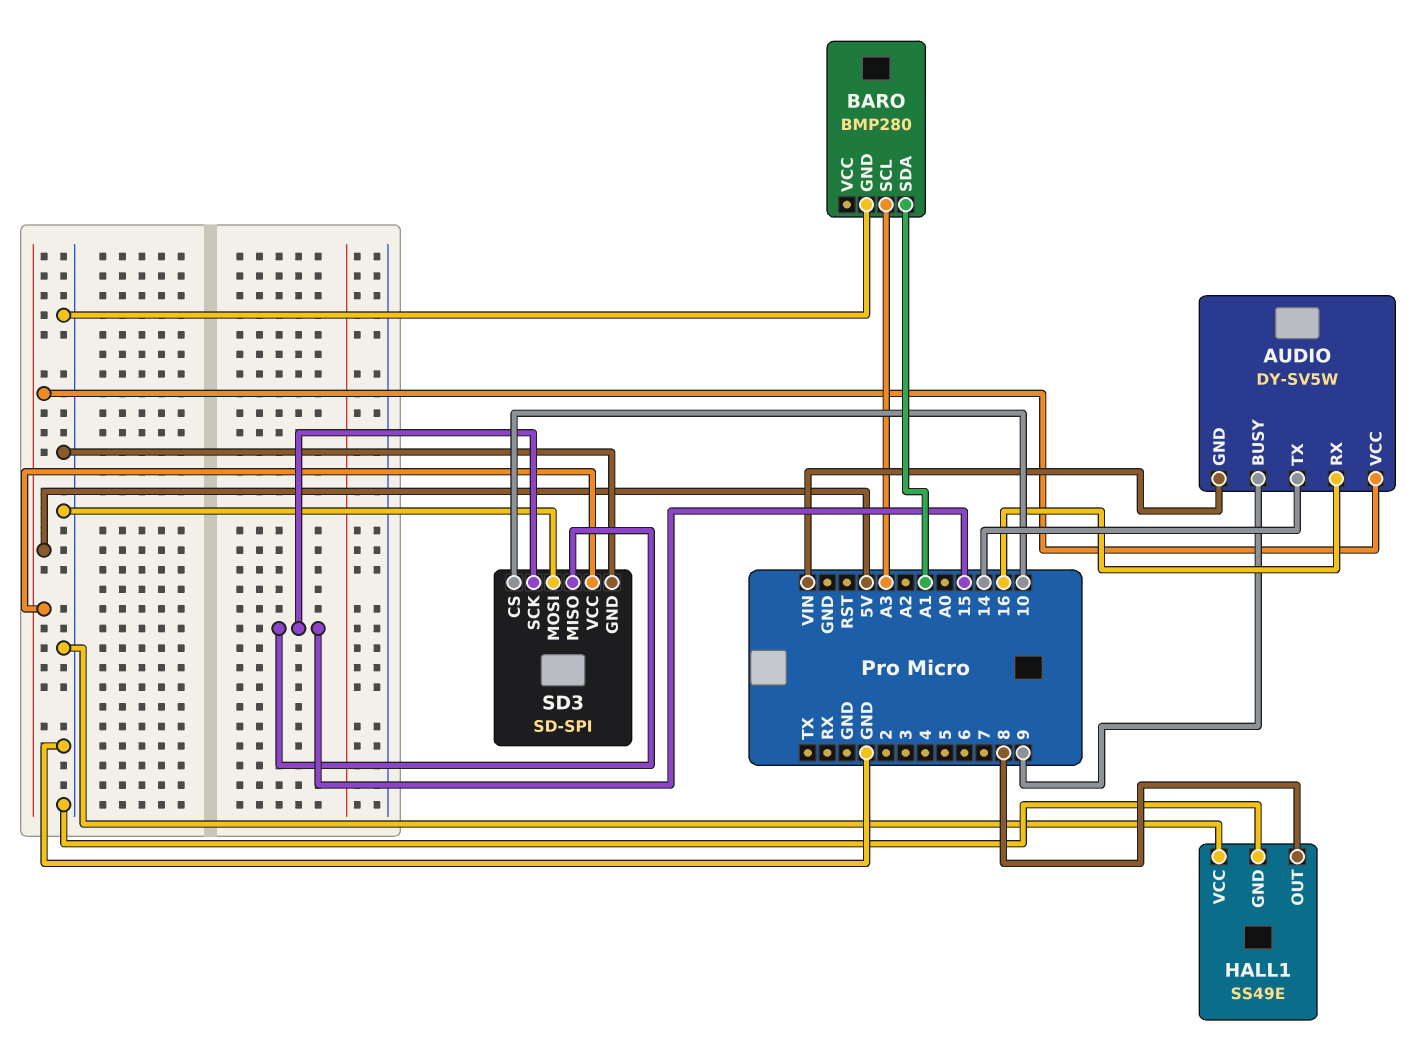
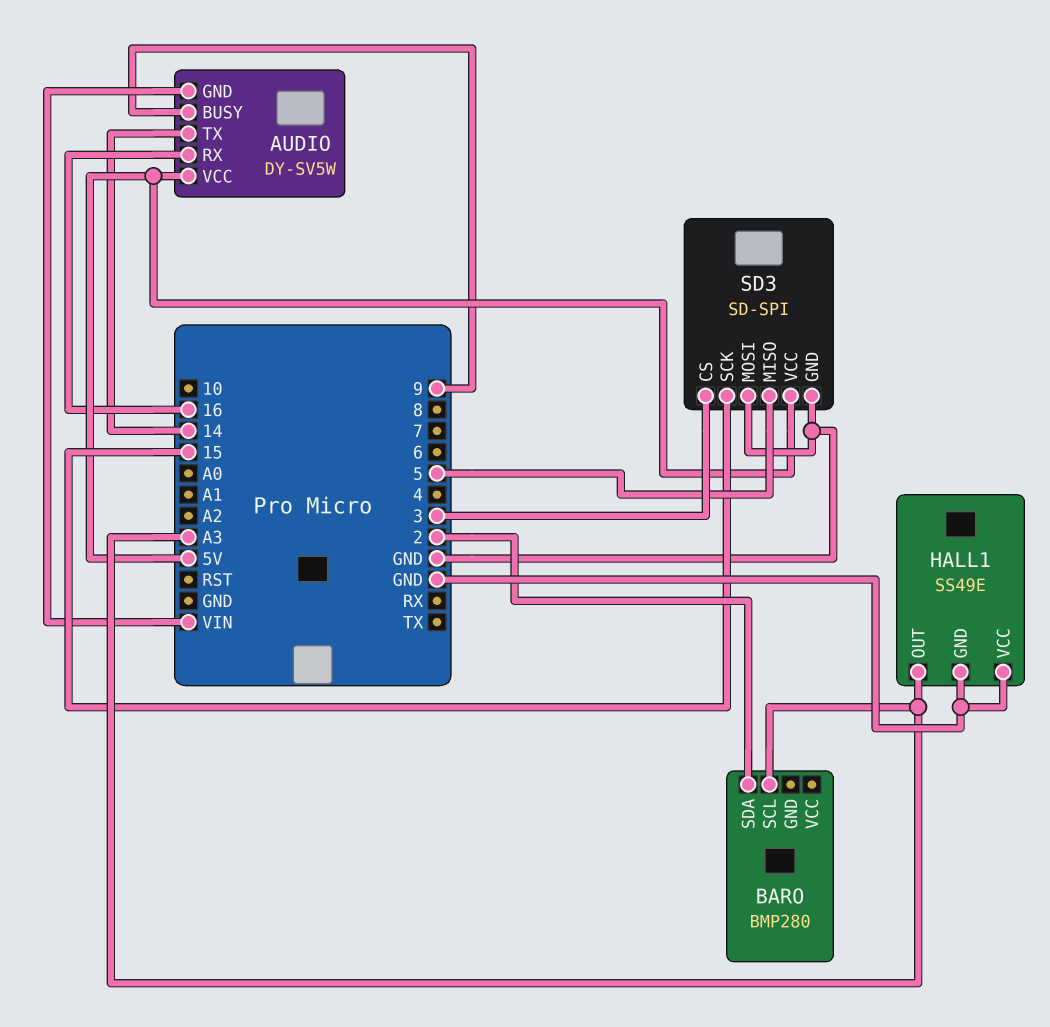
BARO pin GND: GND -> none
BARO pin SDA: A1 -> 2
HALL1 pin OUT: 8 -> A3
SD3 pin CS: 10 -> 3
SD3 pin MISO: 15 -> 5

